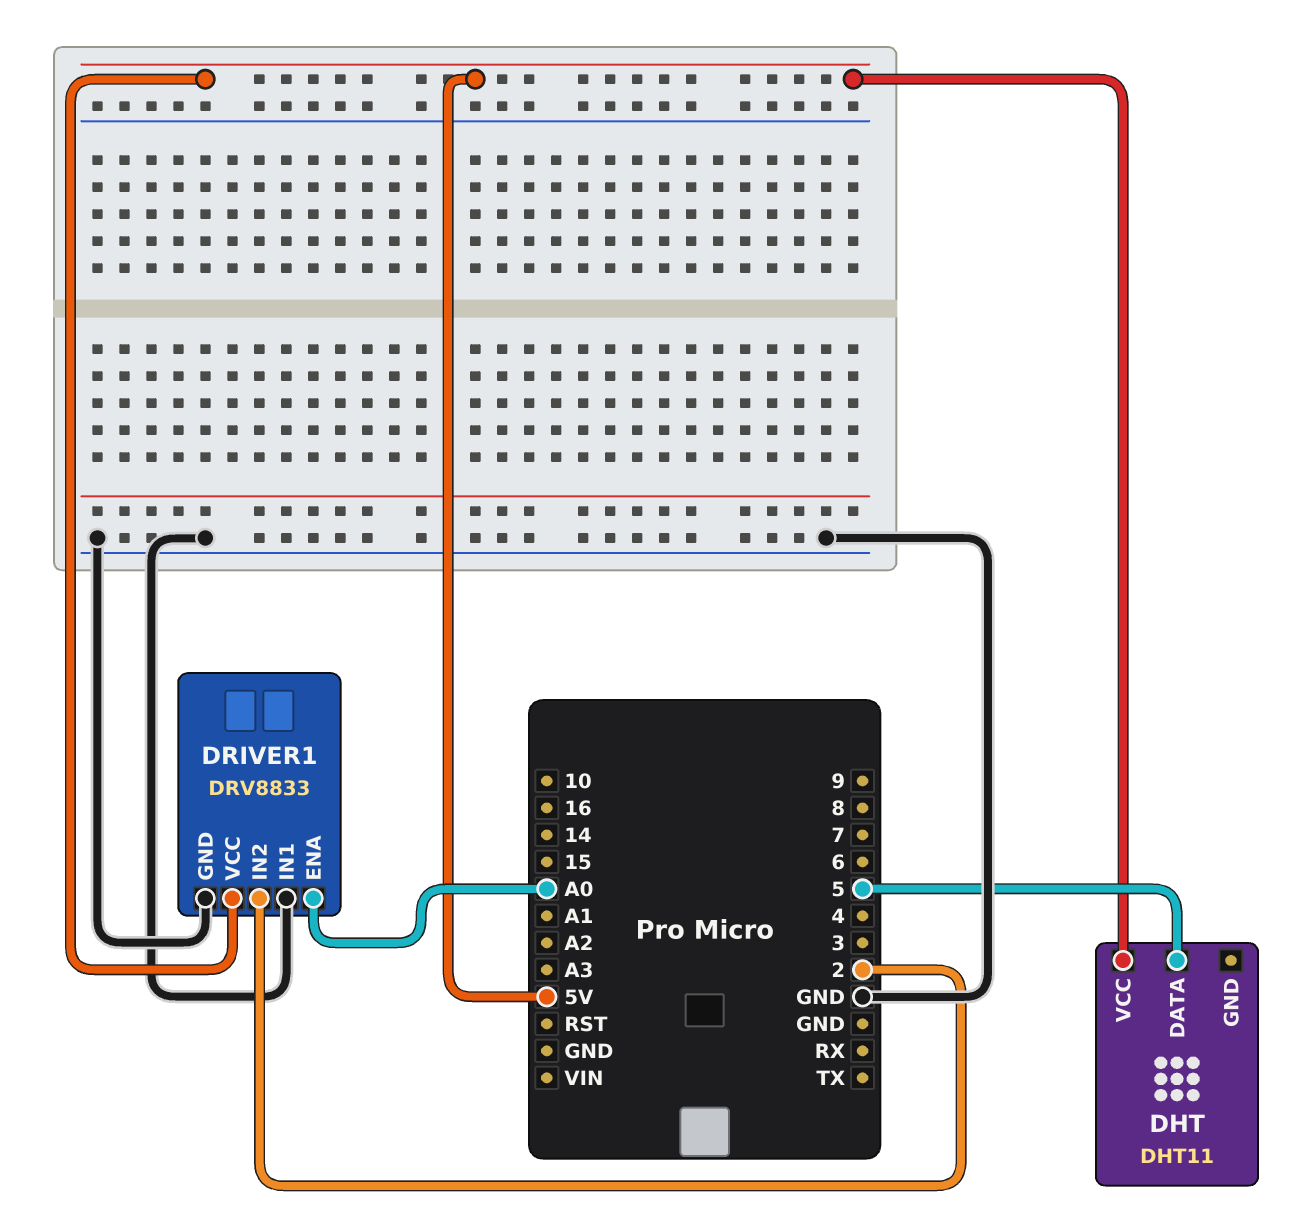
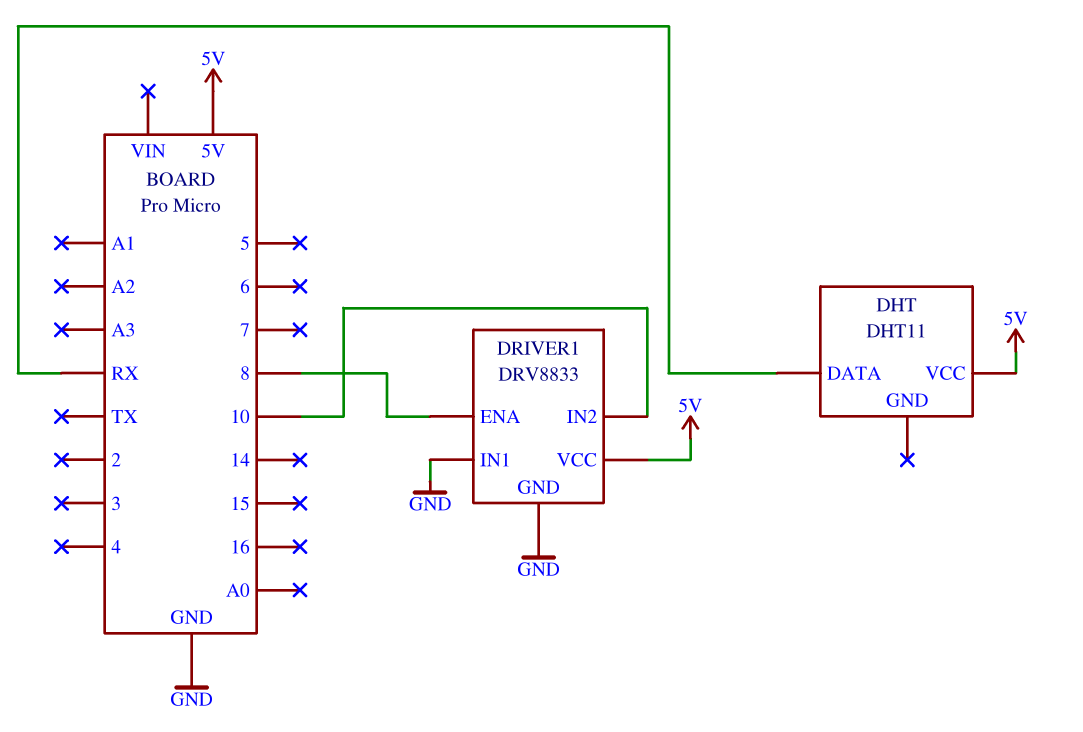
DHT pin DATA: 5 -> RX
DRIVER1 pin ENA: A0 -> 8
DRIVER1 pin IN2: 2 -> 10

